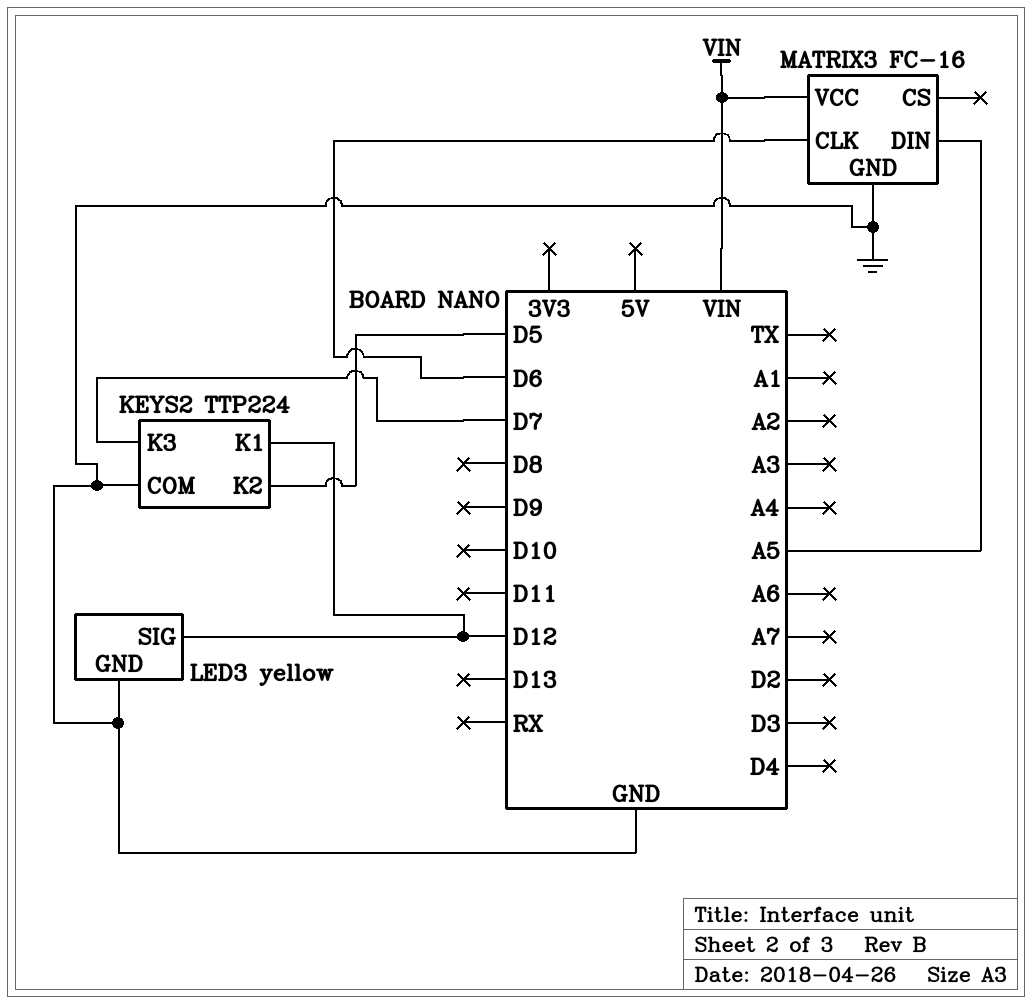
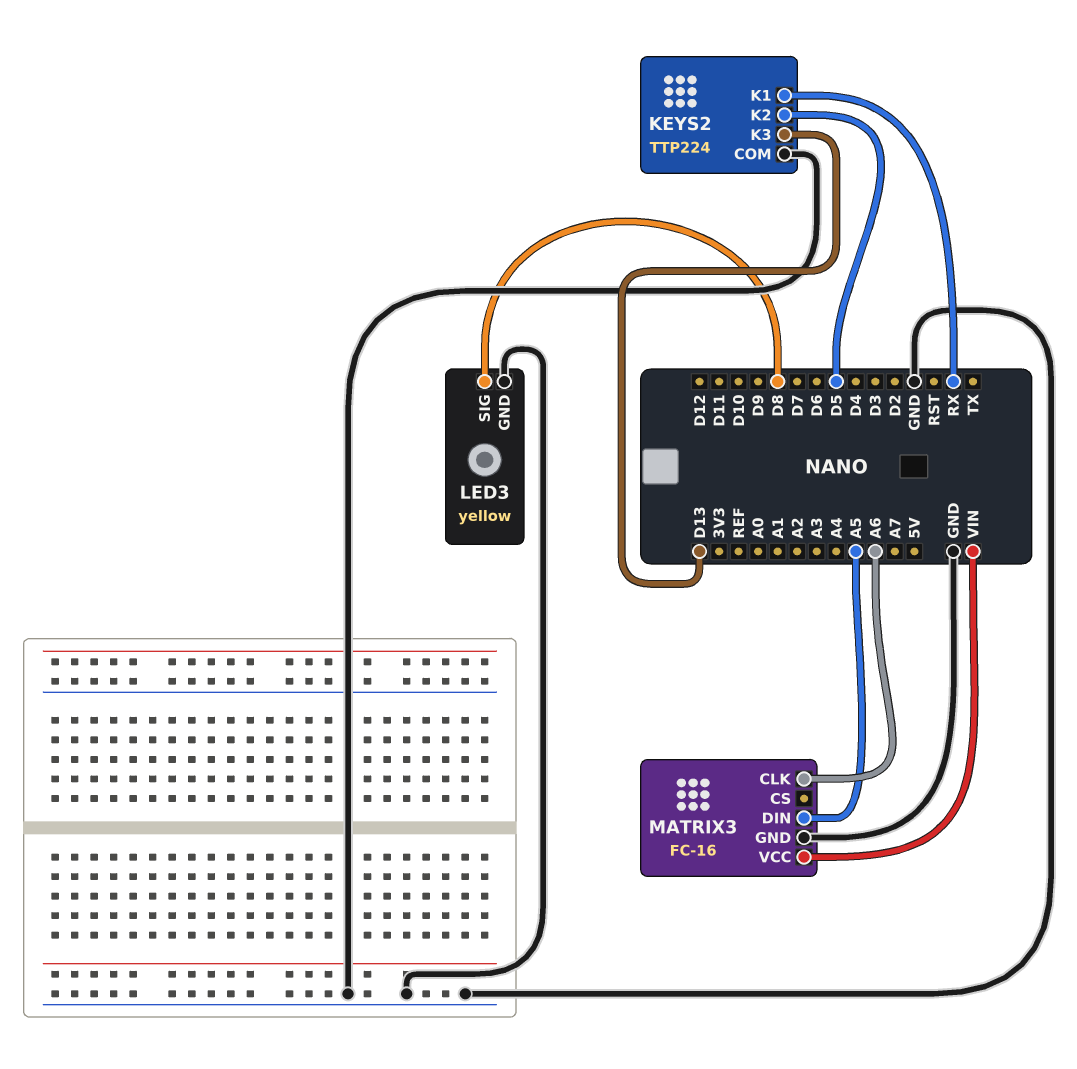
KEYS2 pin K1: D12 -> RX
KEYS2 pin K3: D7 -> D13
LED3 pin SIG: D12 -> D8
MATRIX3 pin CLK: D6 -> A6

